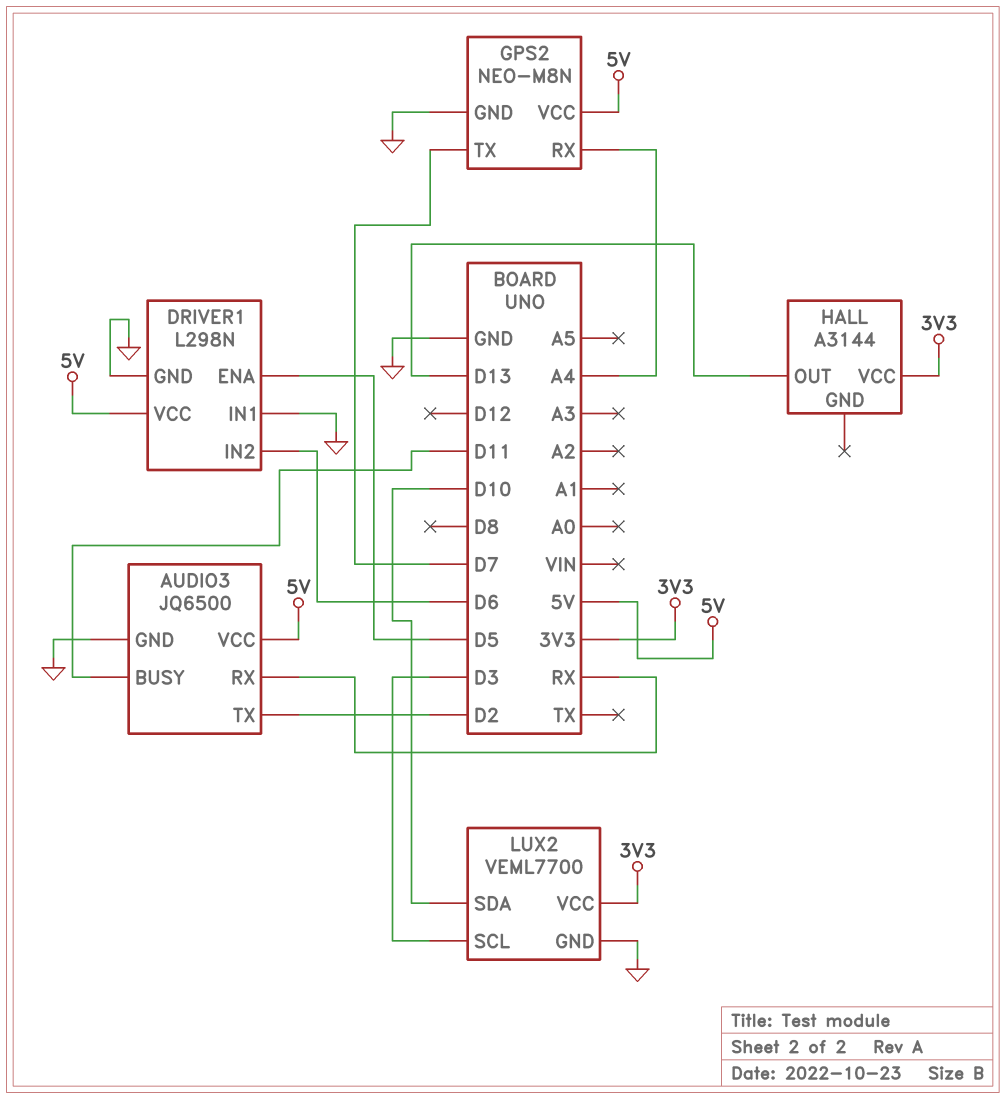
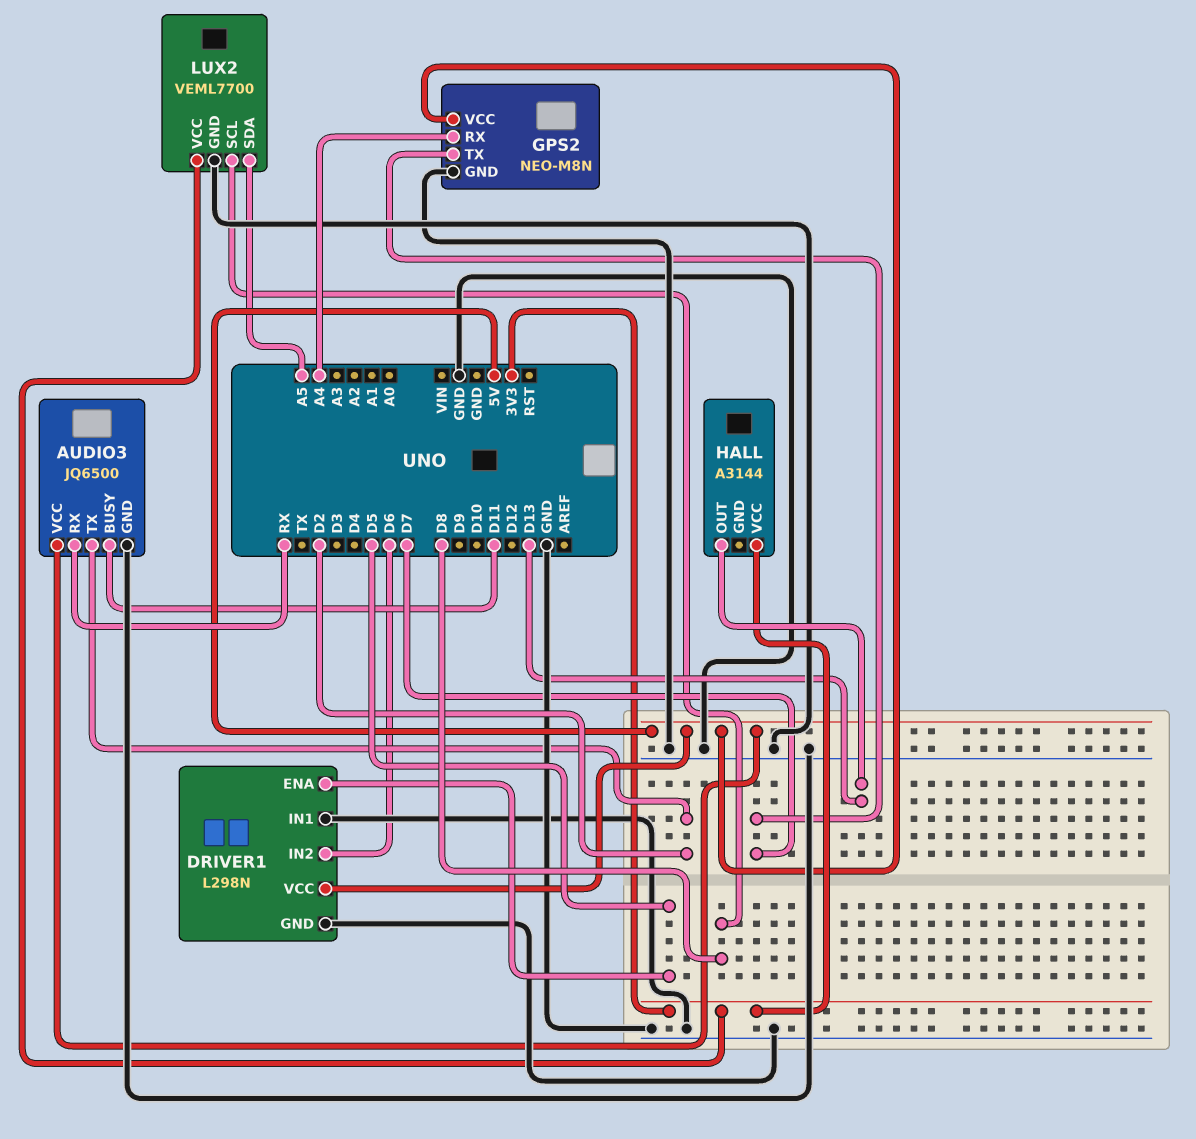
LUX2 pin SCL: D3 -> D8
LUX2 pin SDA: D10 -> A5

